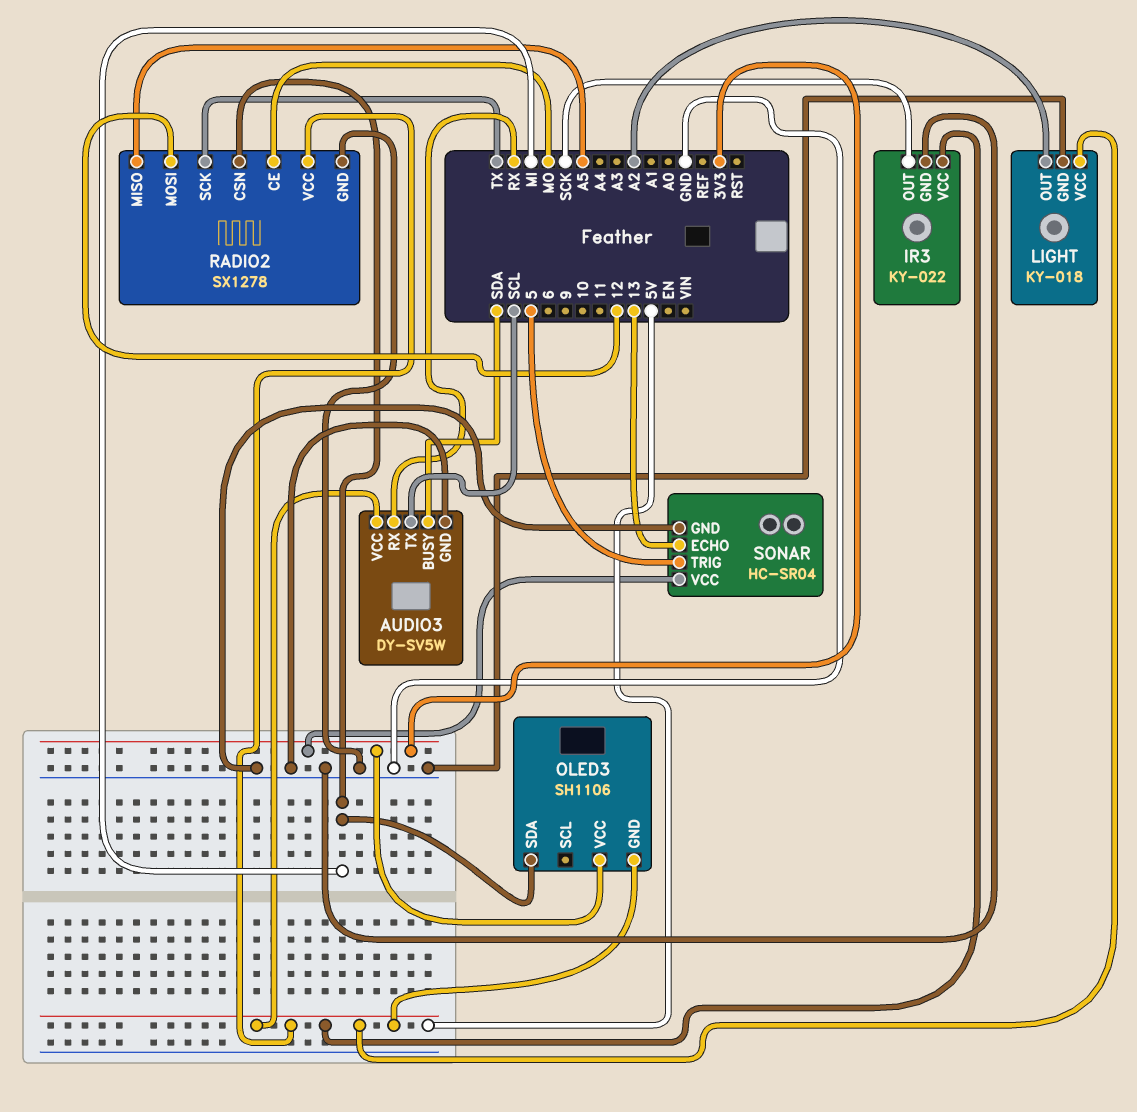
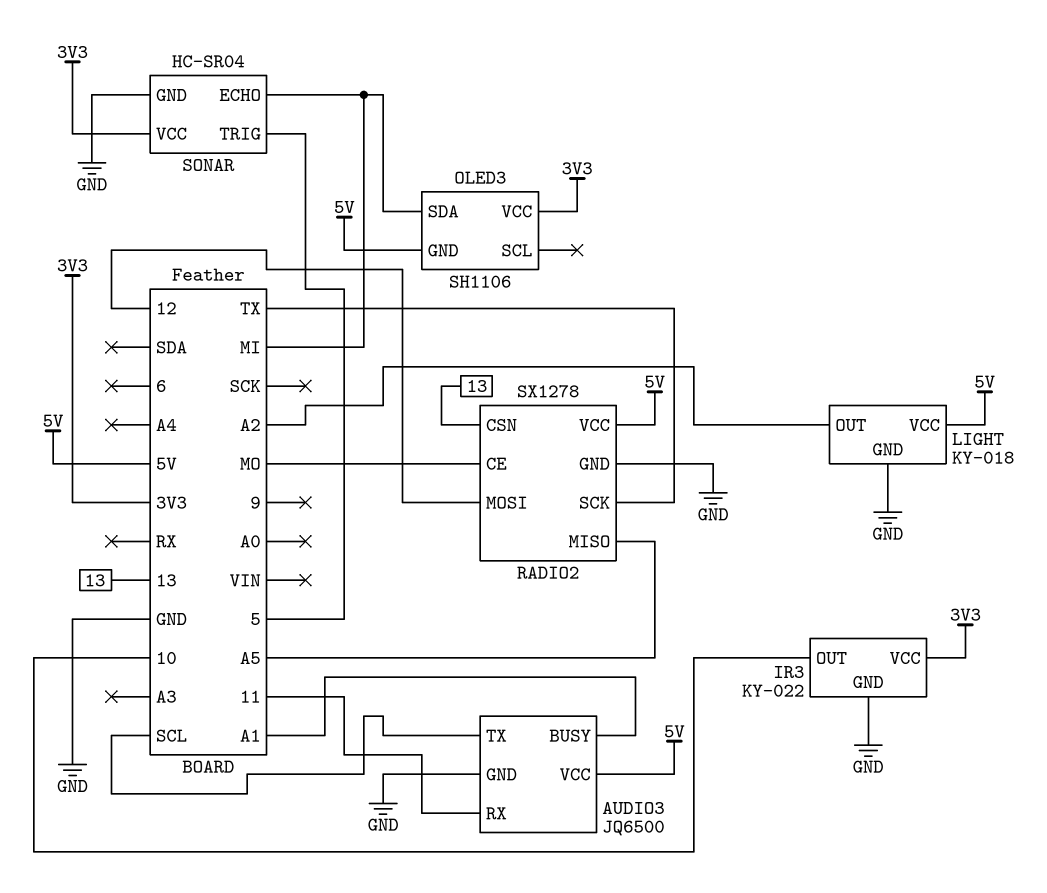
AUDIO3: DY-SV5W -> JQ6500
AUDIO3 pin BUSY: SDA -> A1
AUDIO3 pin RX: RX -> 11
IR3 pin OUT: SCK -> 10
IR3 pin VCC: 5V -> 3V3
RADIO2 pin CSN: MI -> 13
SONAR pin ECHO: 13 -> MI

